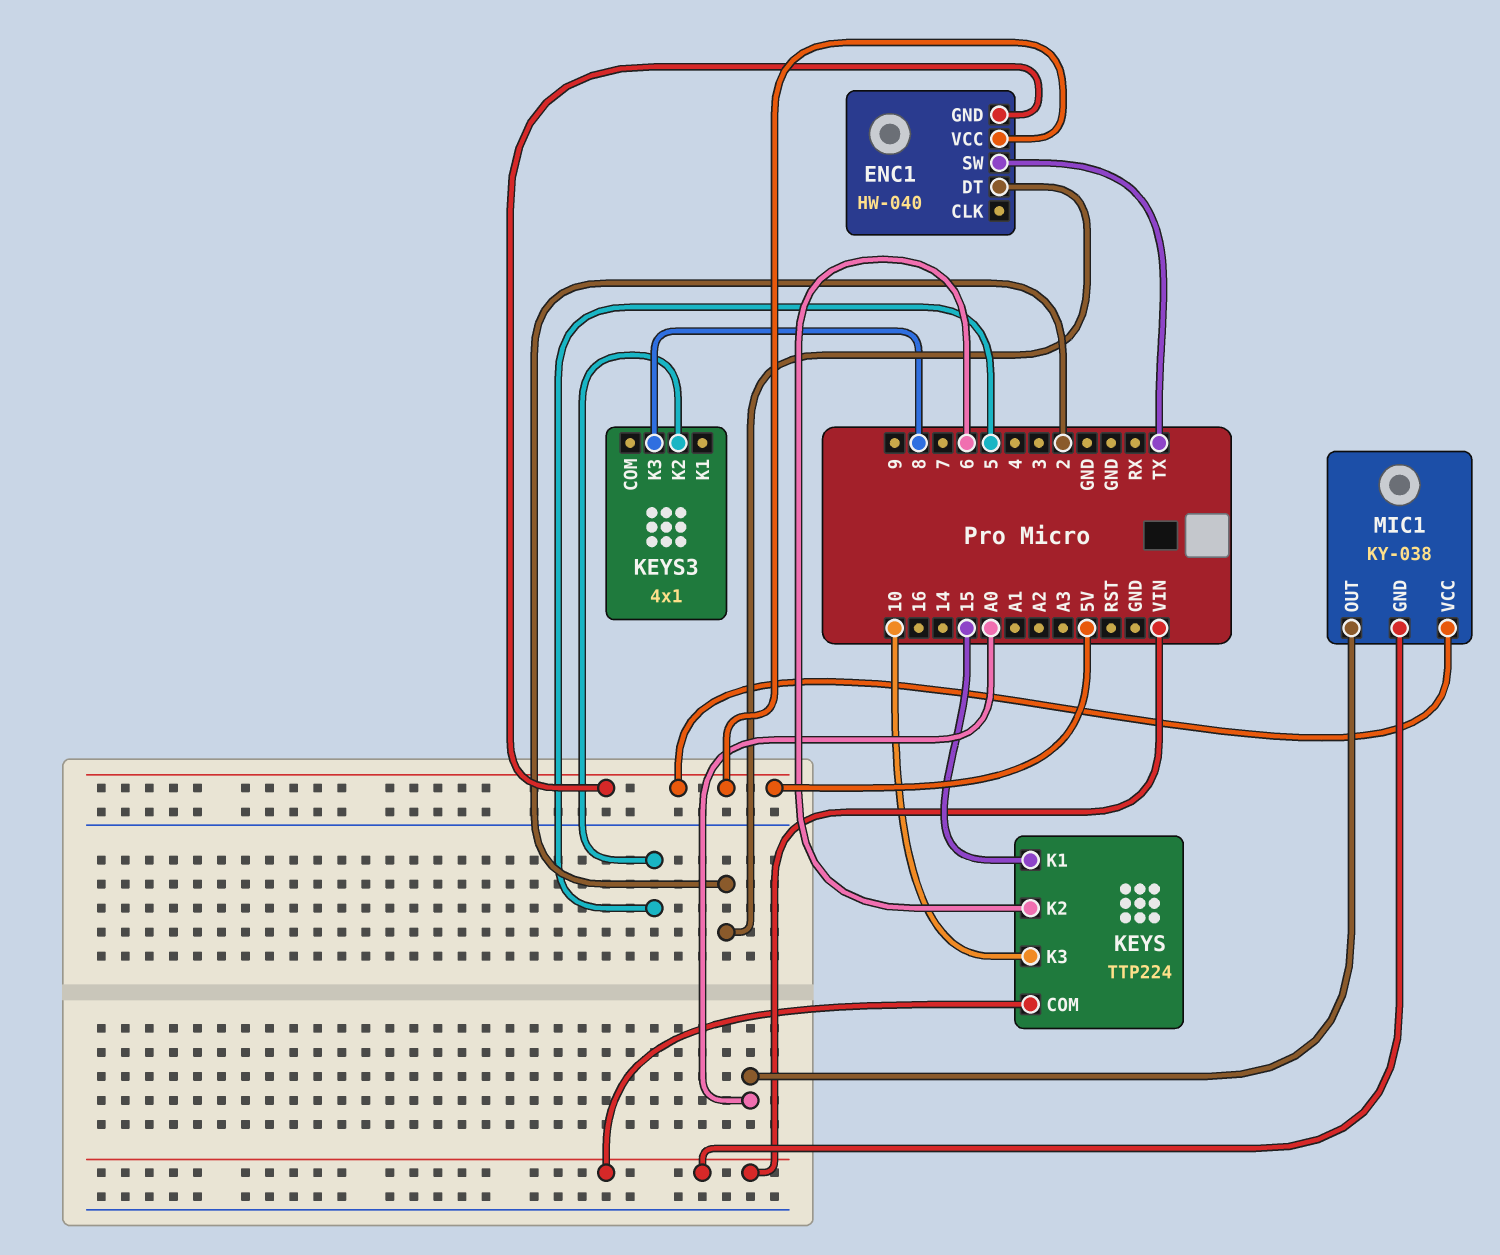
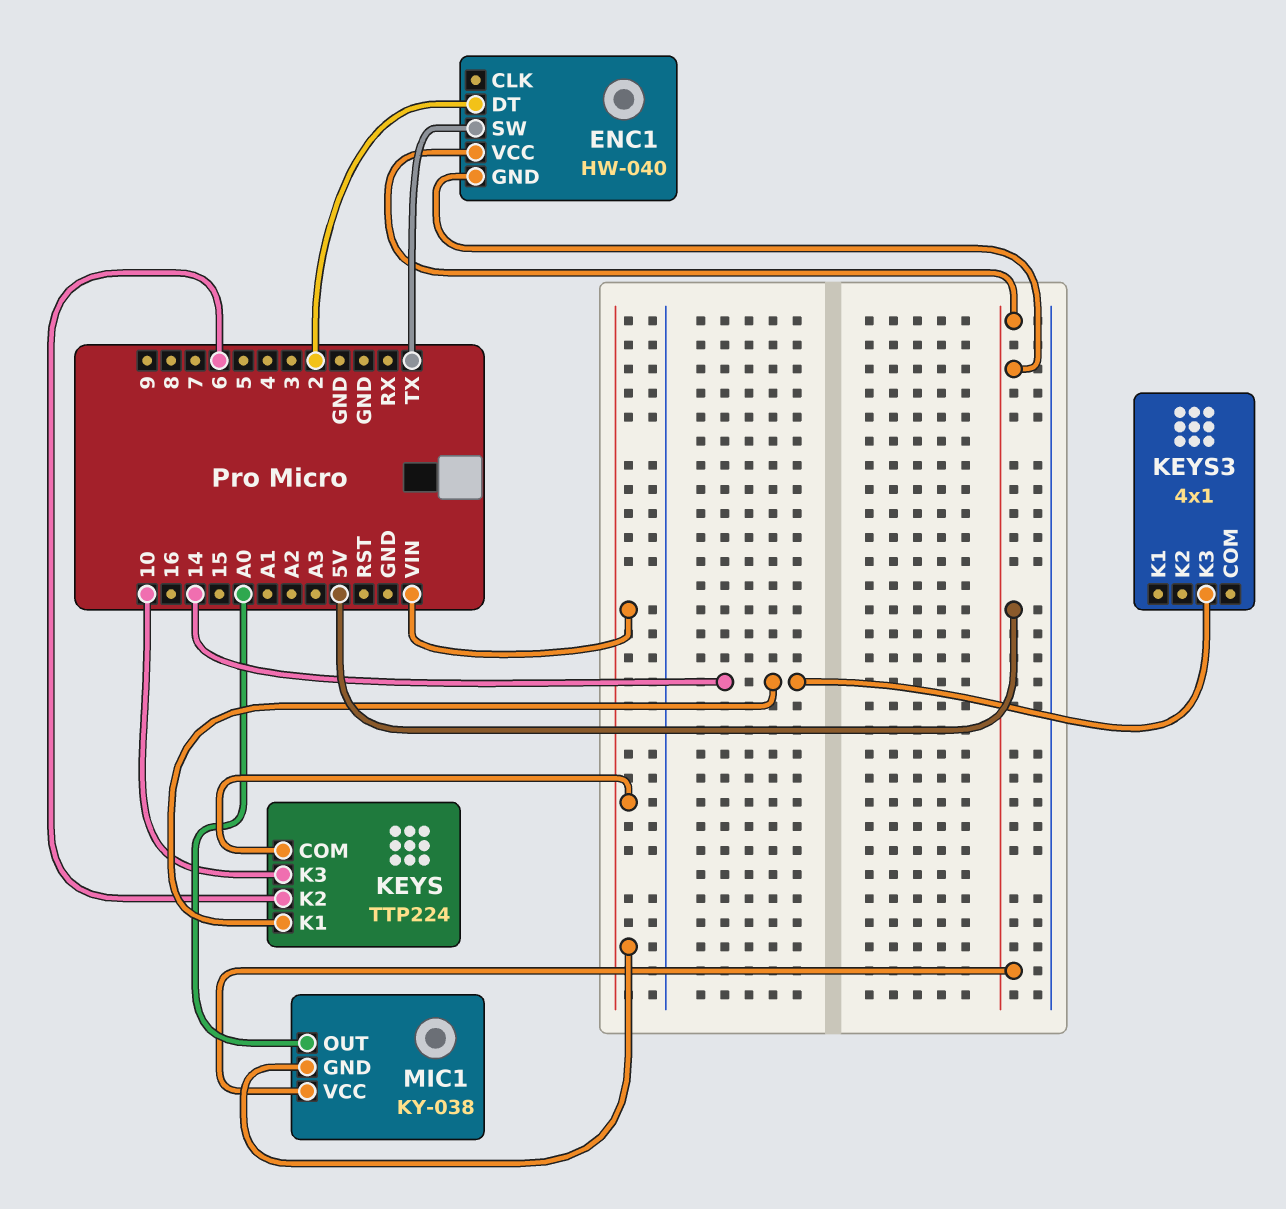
KEYS pin K1: 15 -> 14
KEYS3 pin K2: 5 -> none
KEYS3 pin K3: 8 -> 14

